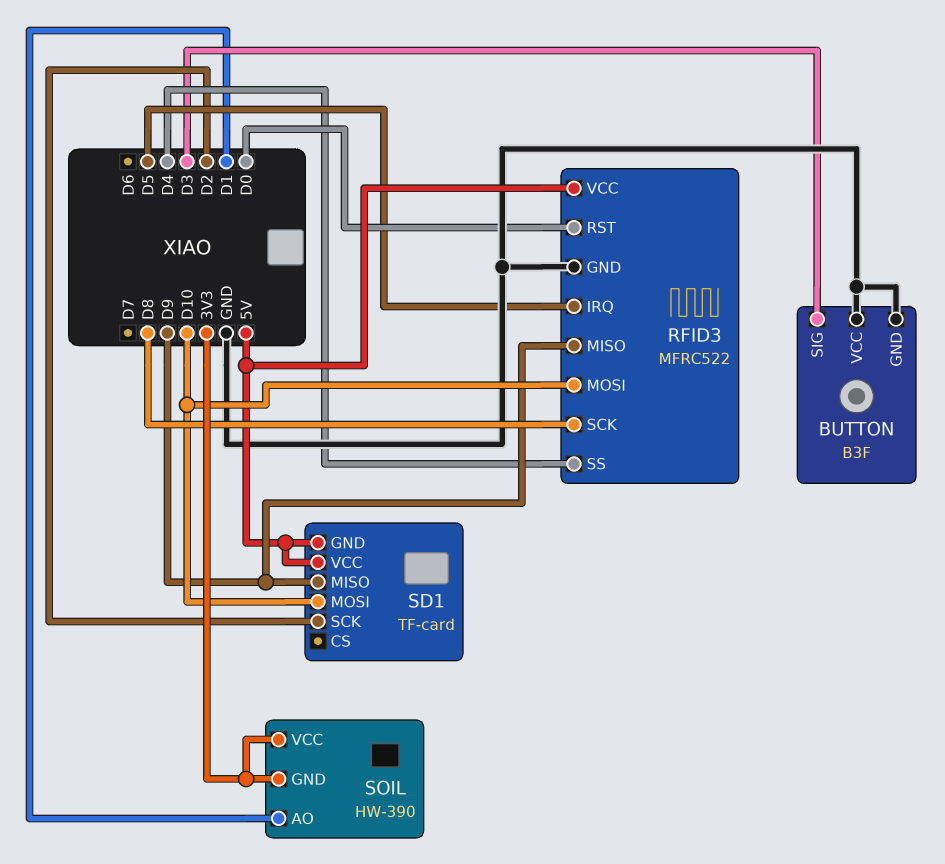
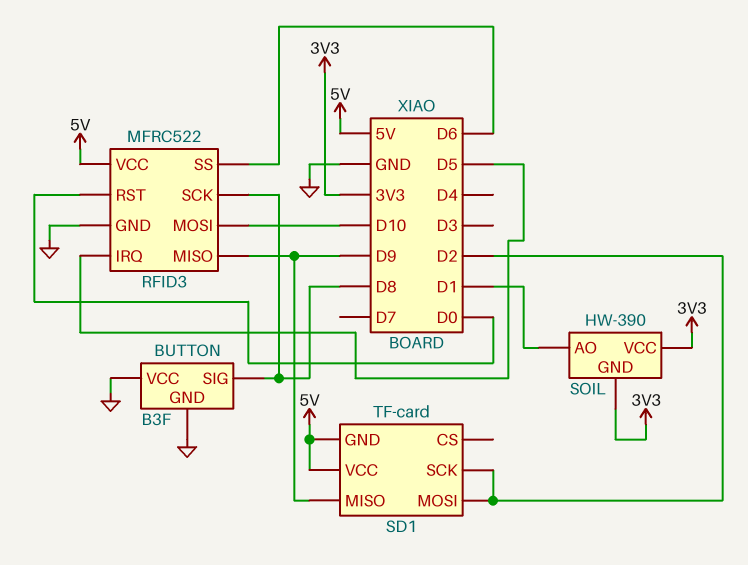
BUTTON pin SIG: D3 -> D8
RFID3 pin SS: D4 -> D6
SD1 pin MOSI: D10 -> D2

